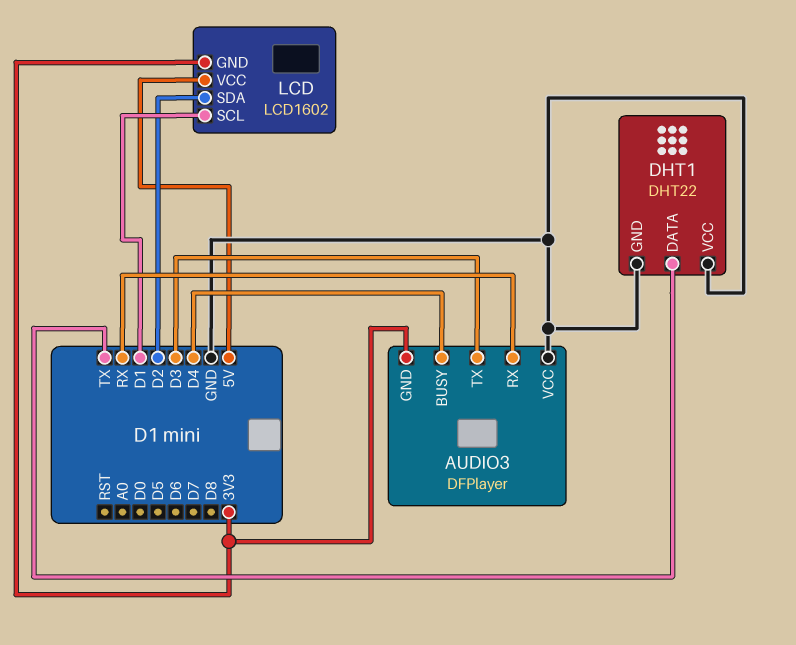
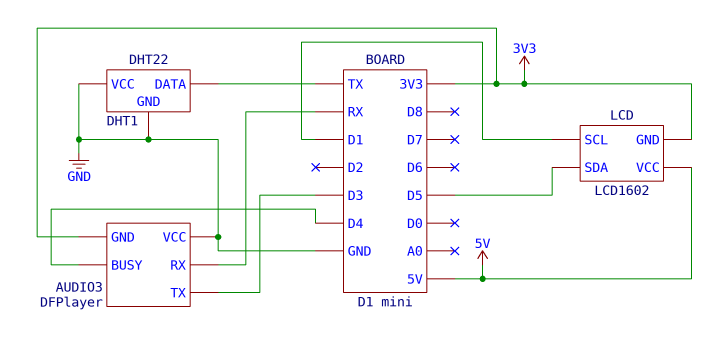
LCD pin SDA: D2 -> D5

